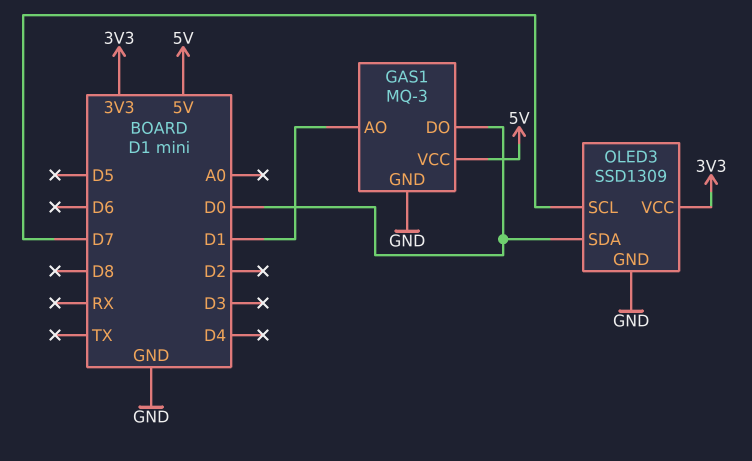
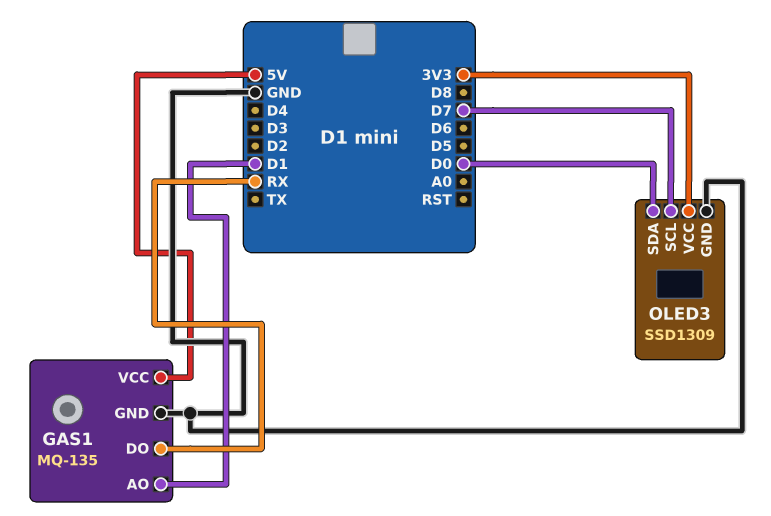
GAS1: MQ-3 -> MQ-135
GAS1 pin DO: D0 -> RX

